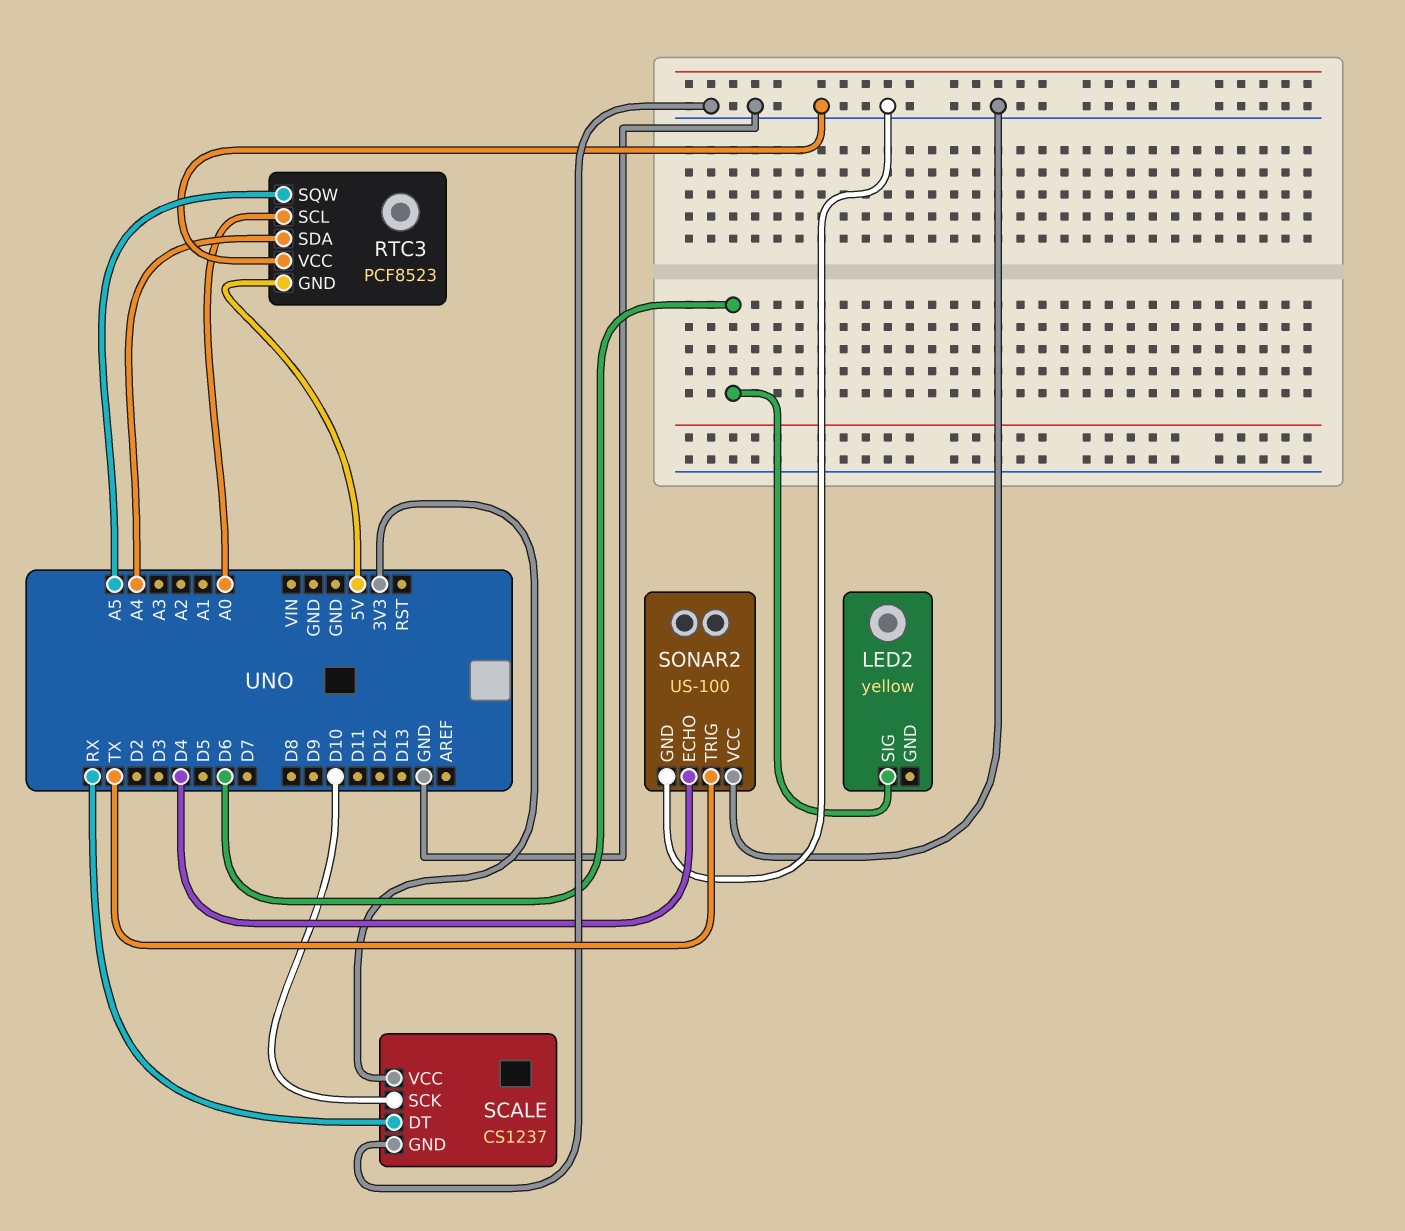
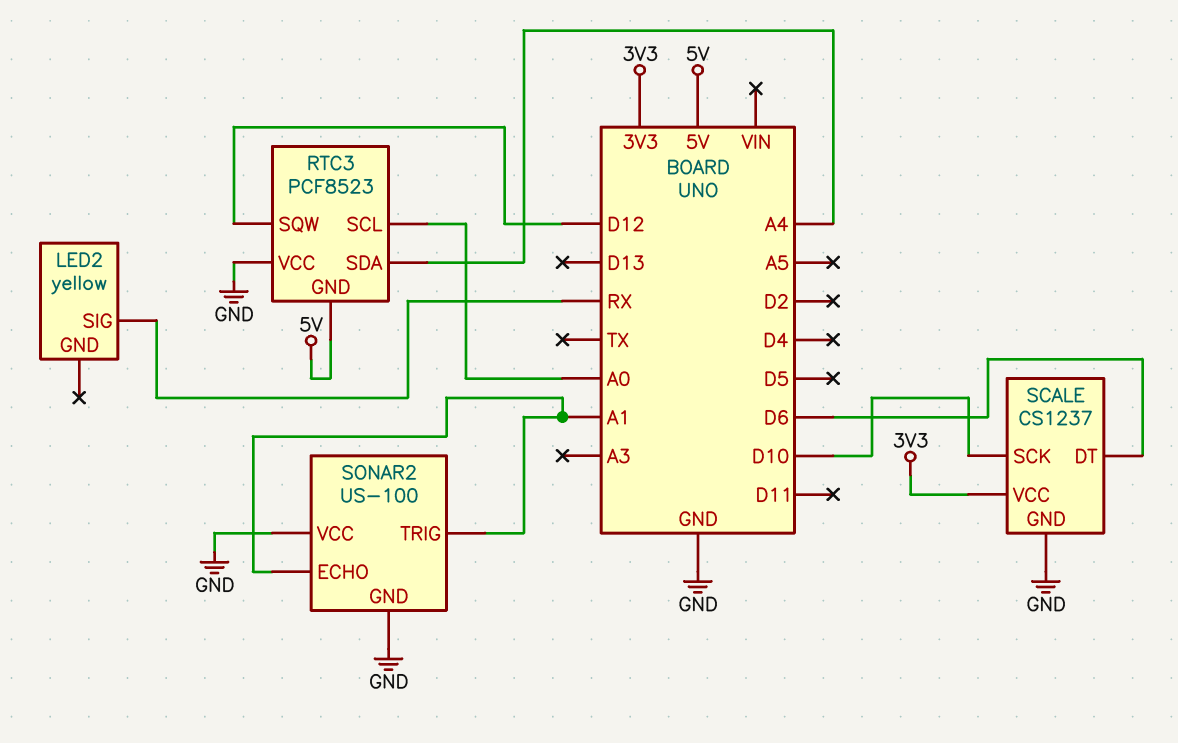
LED2 pin SIG: D6 -> RX
RTC3 pin SQW: A5 -> D12
SCALE pin DT: RX -> D6
SONAR2 pin ECHO: D4 -> A1
SONAR2 pin TRIG: TX -> A1

